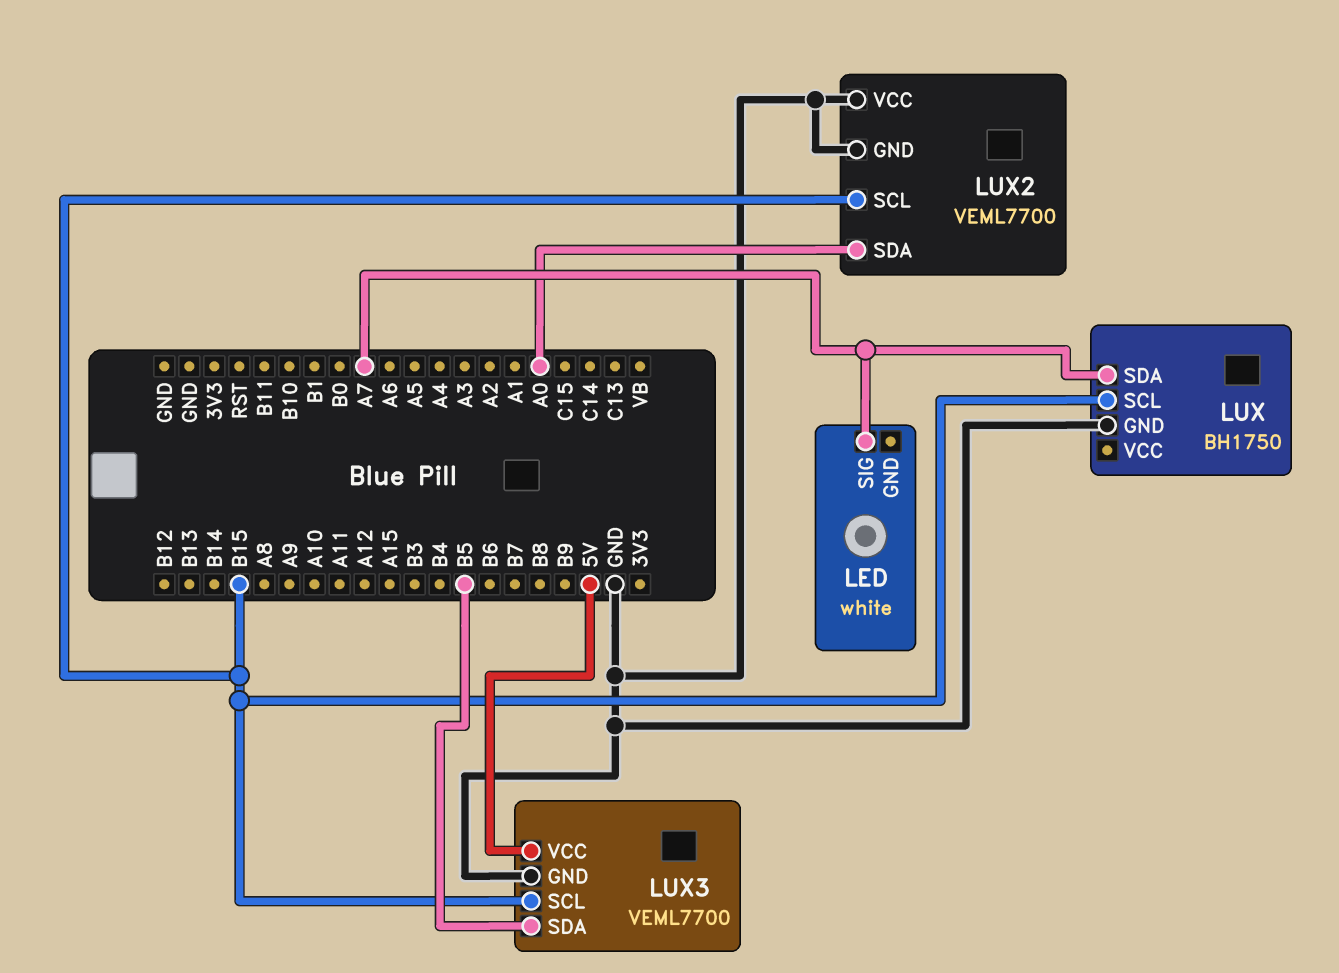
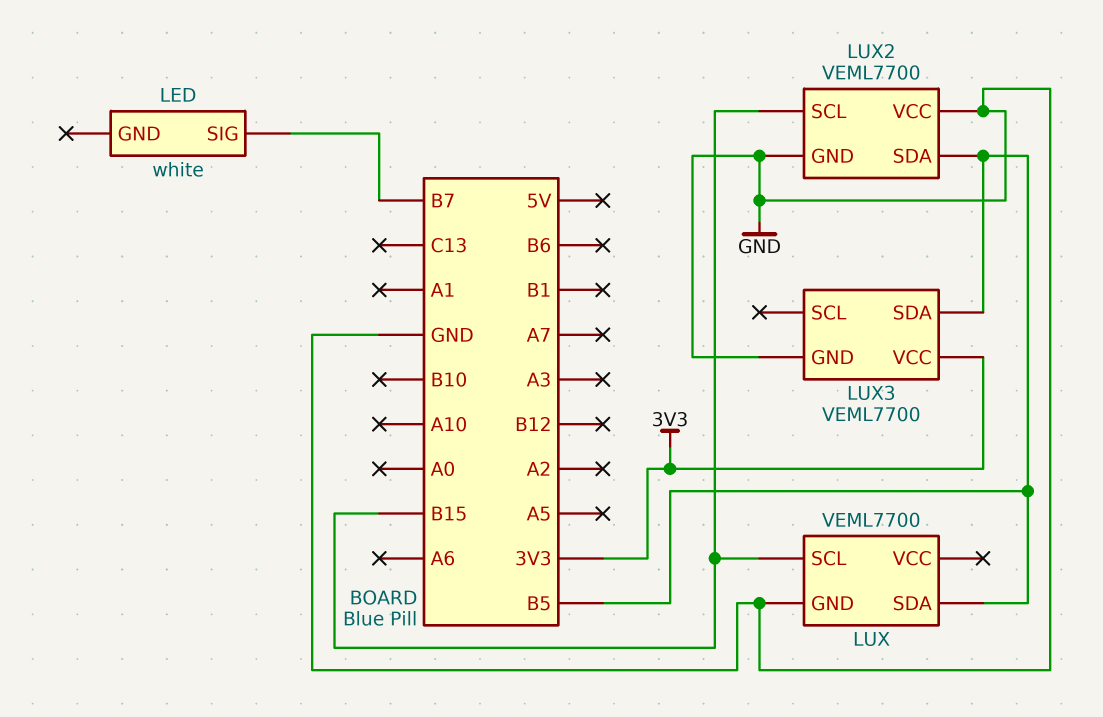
LED pin SIG: A7 -> B7
LUX: BH1750 -> VEML7700
LUX pin SDA: A7 -> B5
LUX2 pin SDA: A0 -> B5
LUX3 pin SCL: B15 -> none
LUX3 pin VCC: 5V -> 3V3

